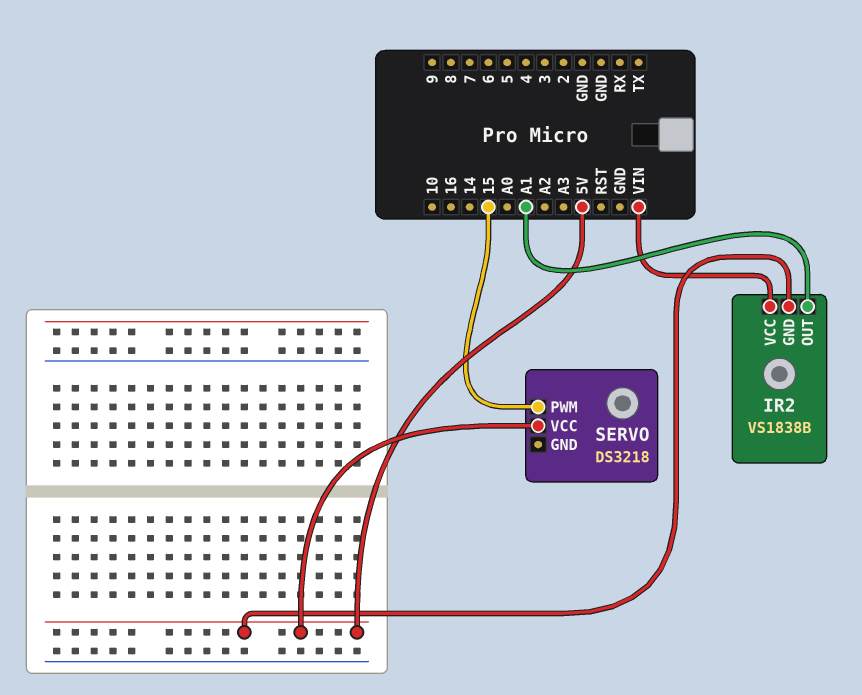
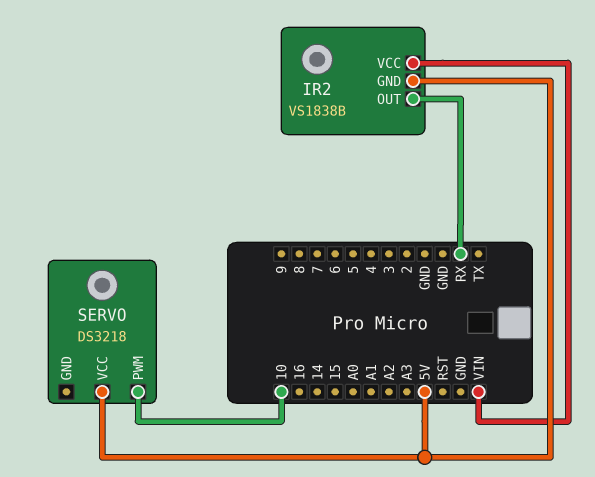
IR2 pin OUT: A1 -> RX
SERVO pin PWM: 15 -> 10

